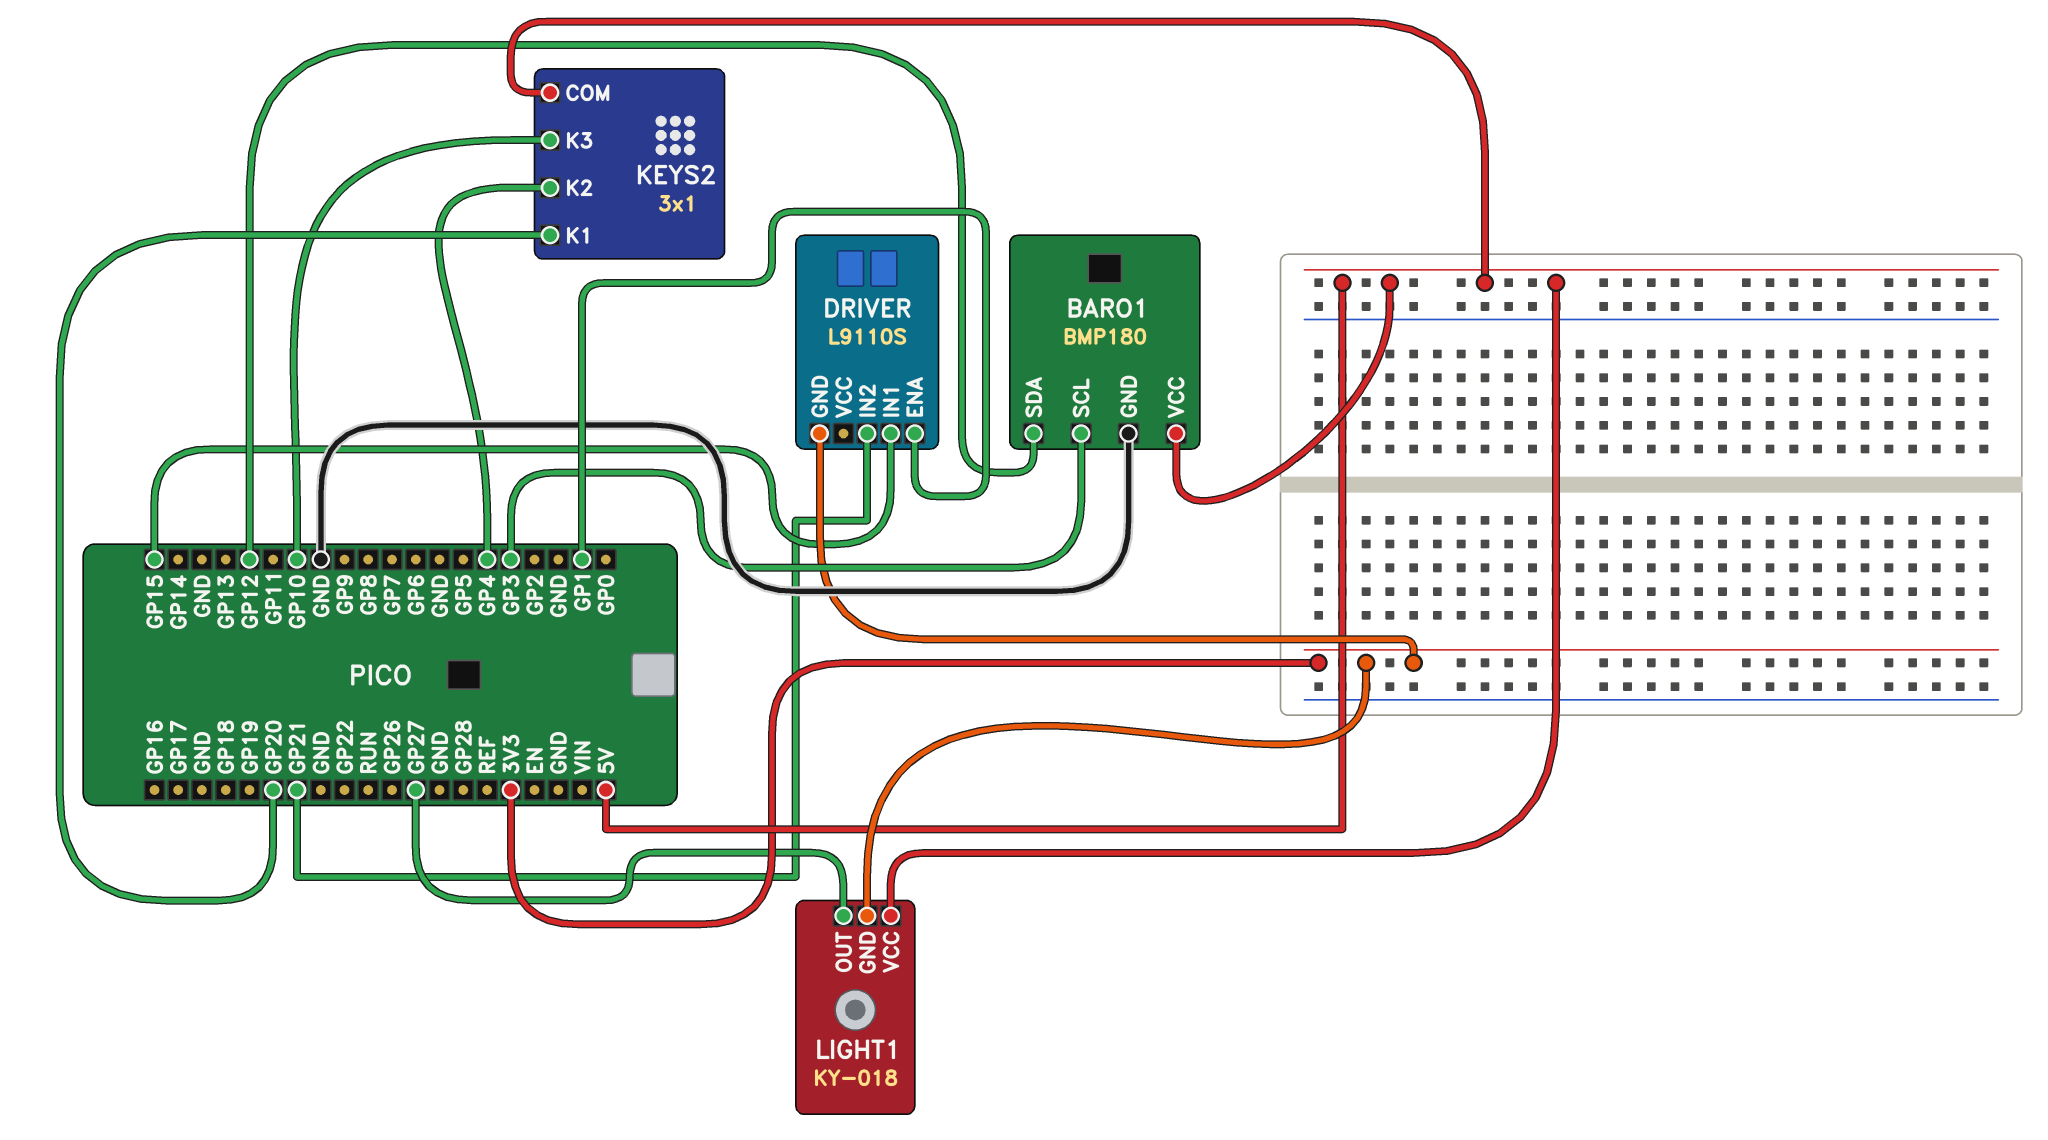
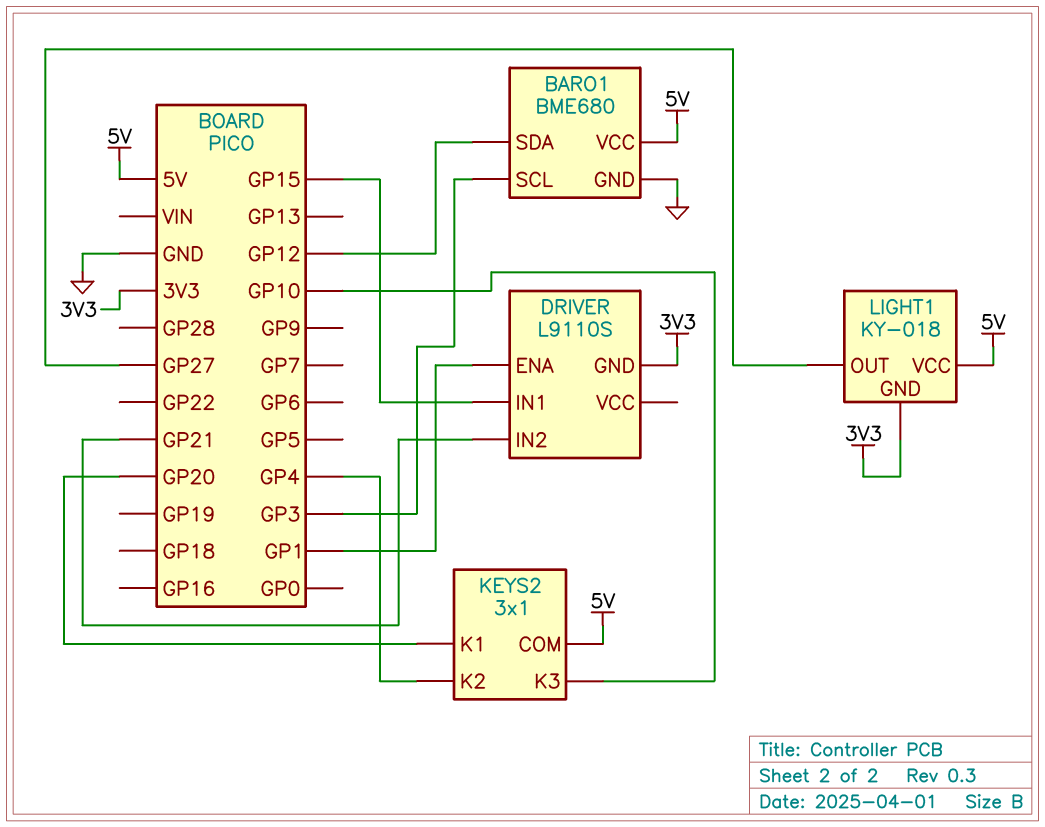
BARO1: BMP180 -> BME680

